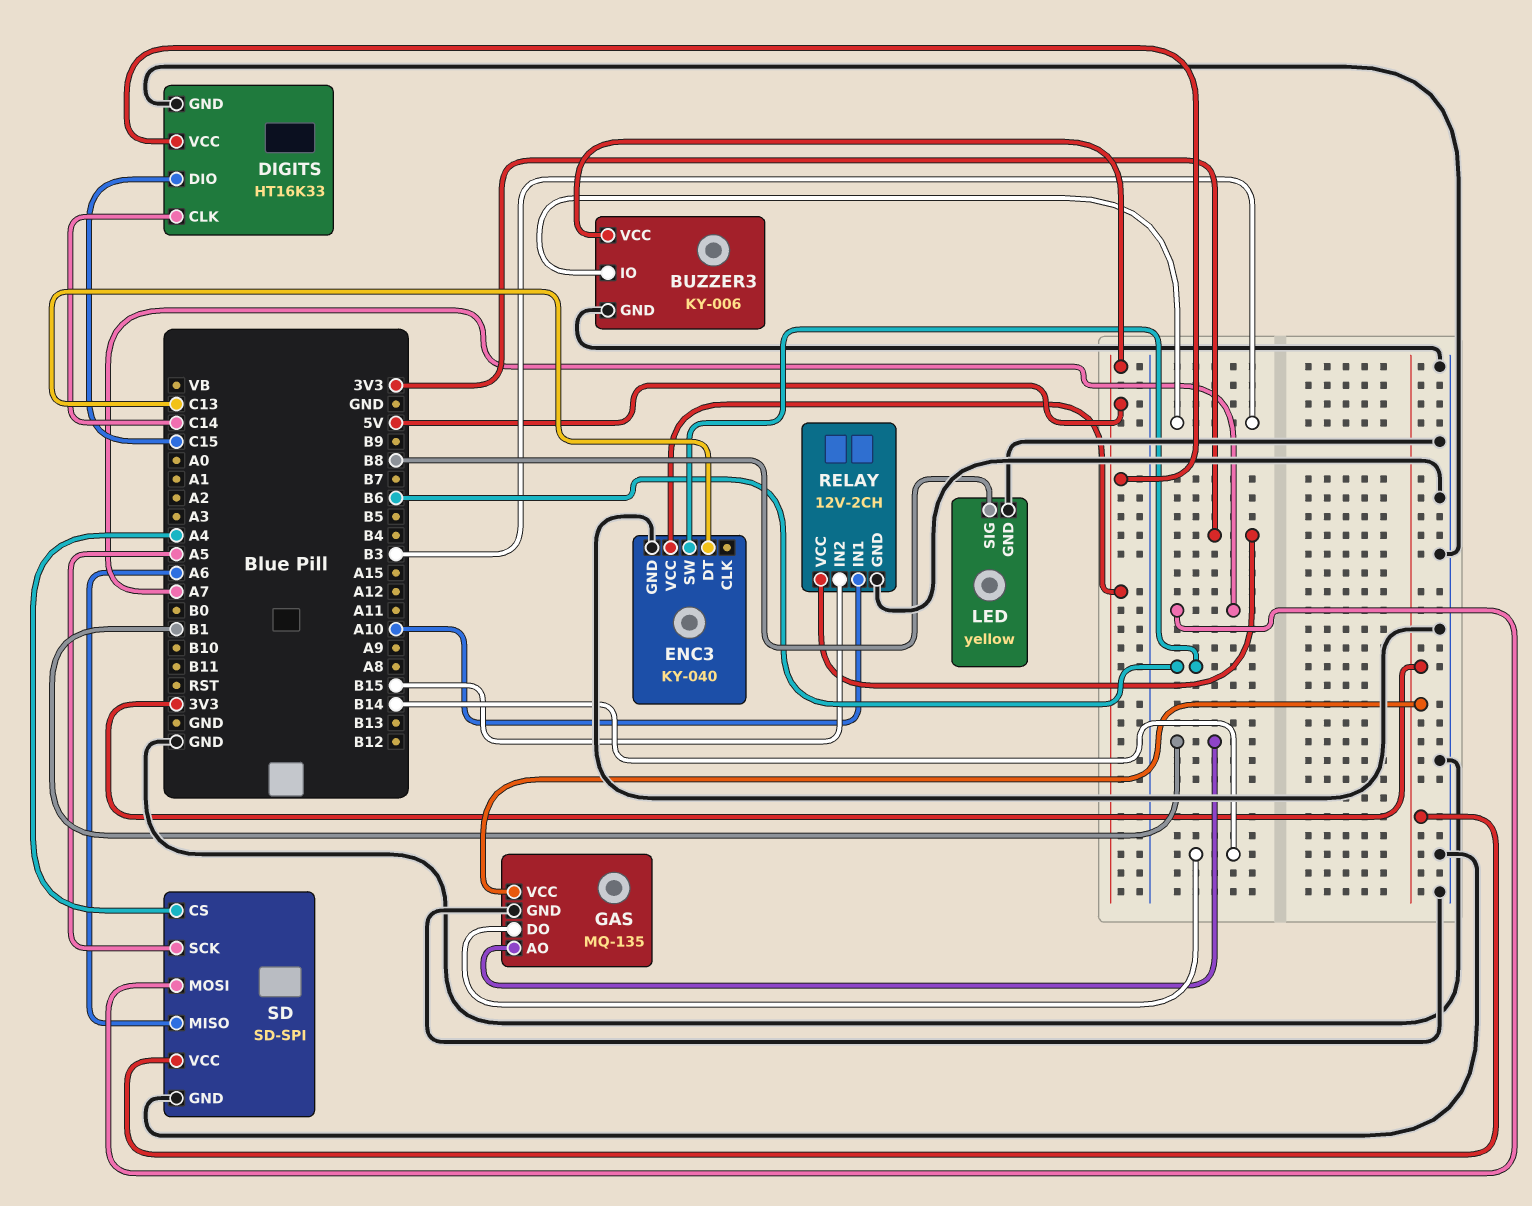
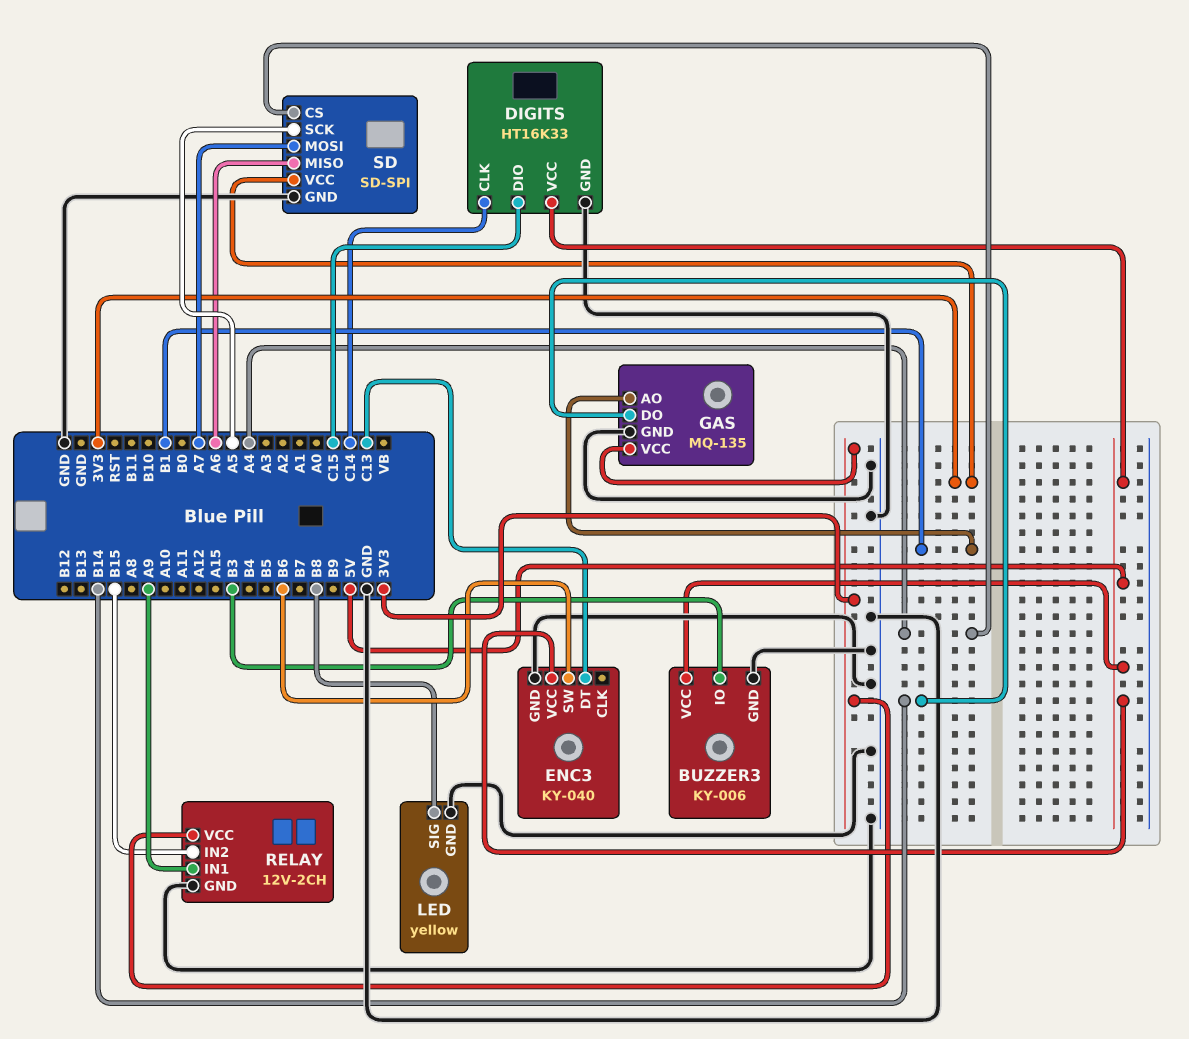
RELAY pin IN1: A10 -> A9

